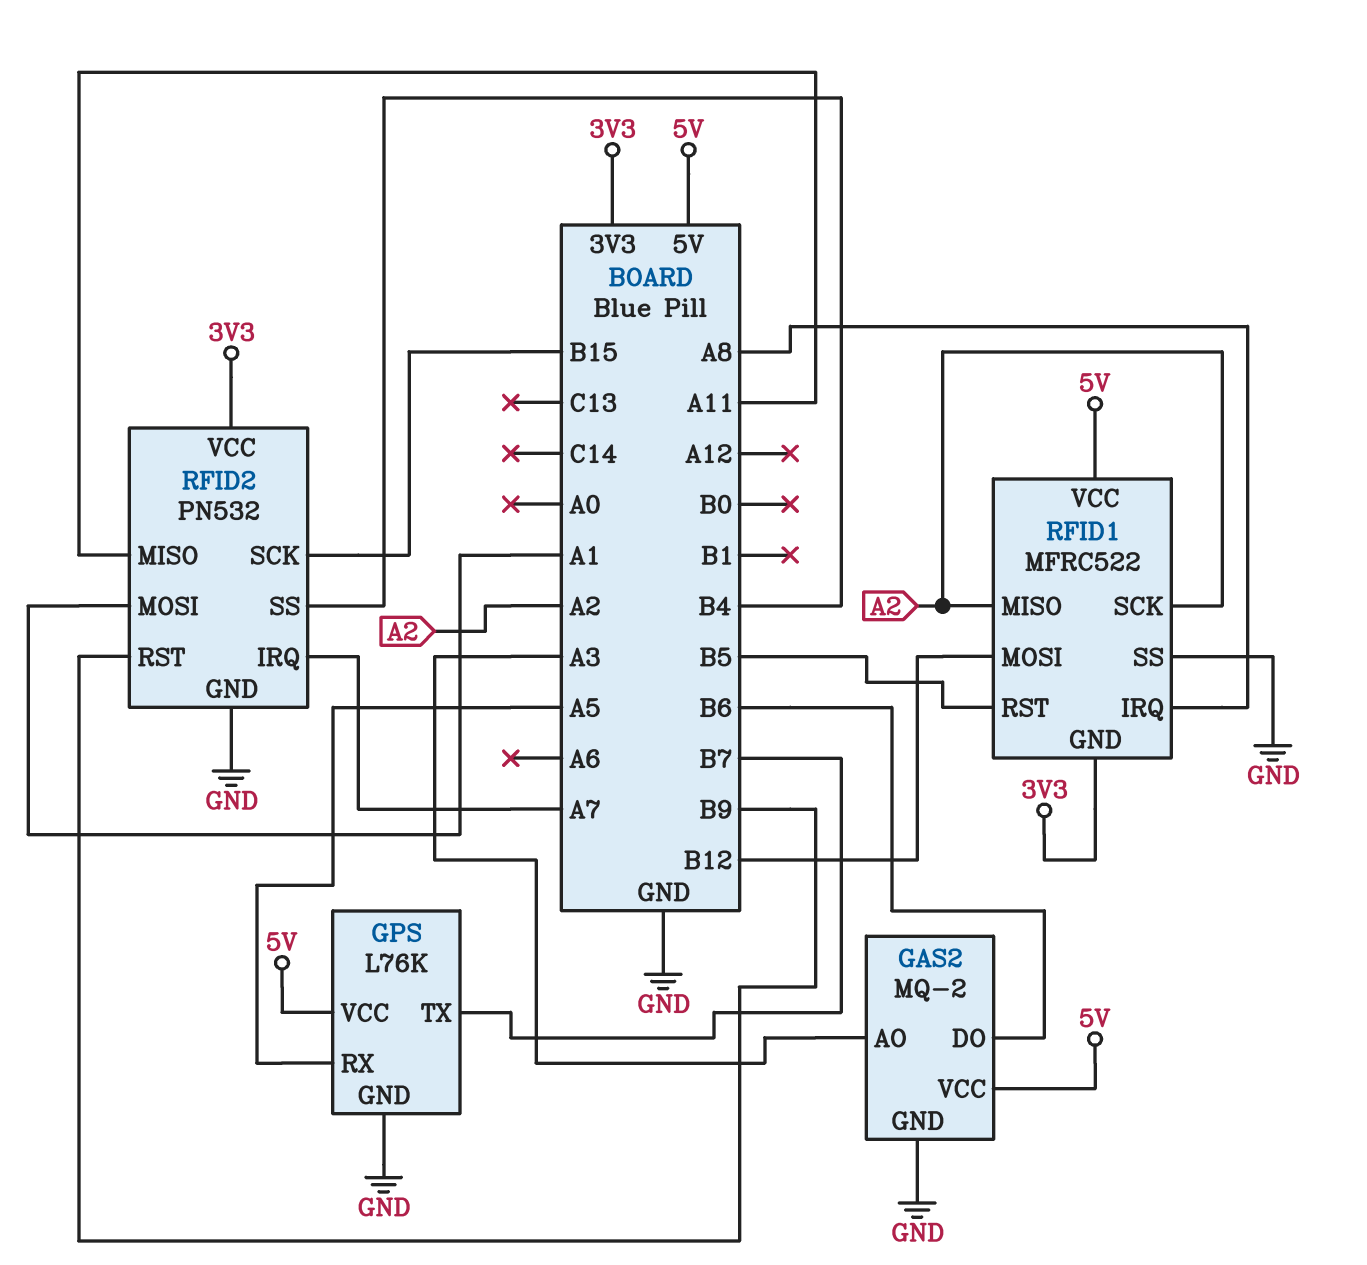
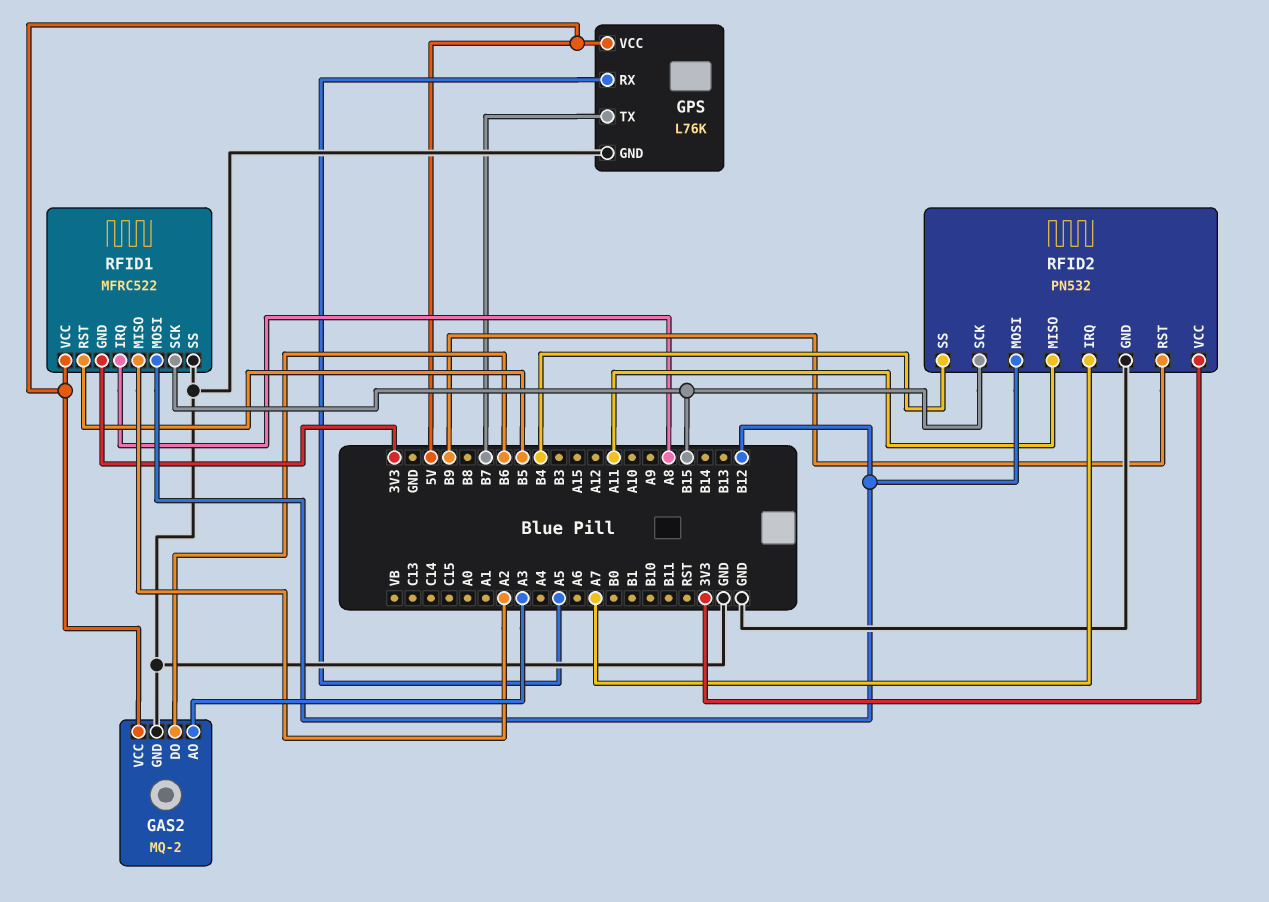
RFID1 pin SCK: A2 -> B15
RFID2 pin MOSI: A1 -> B12

